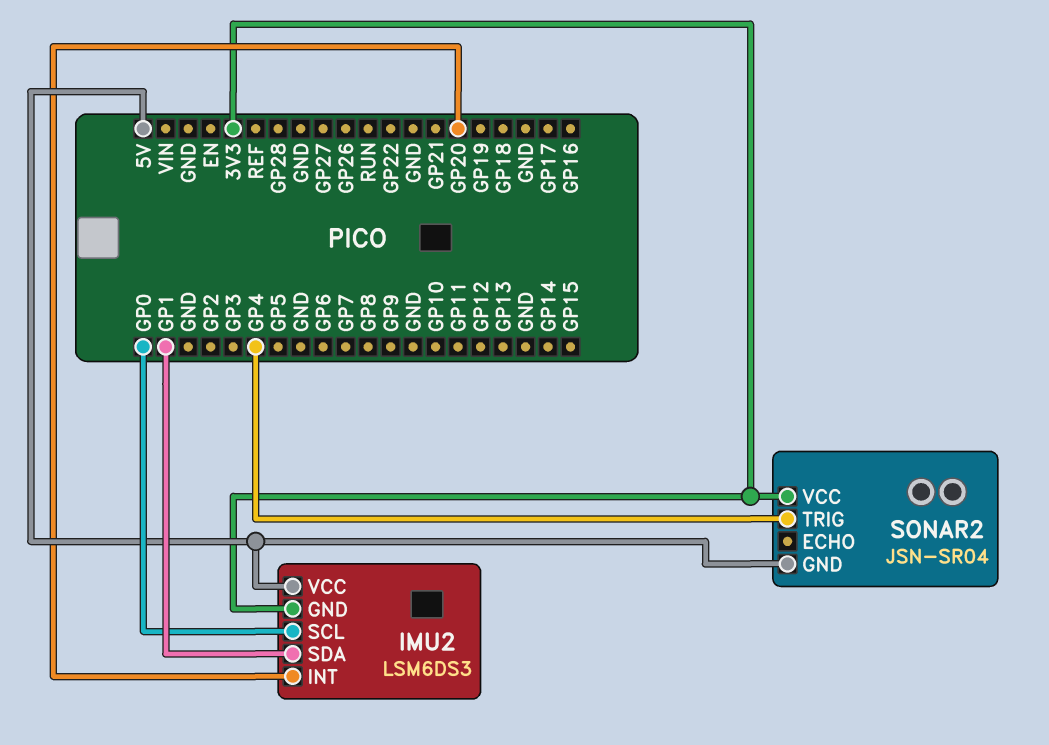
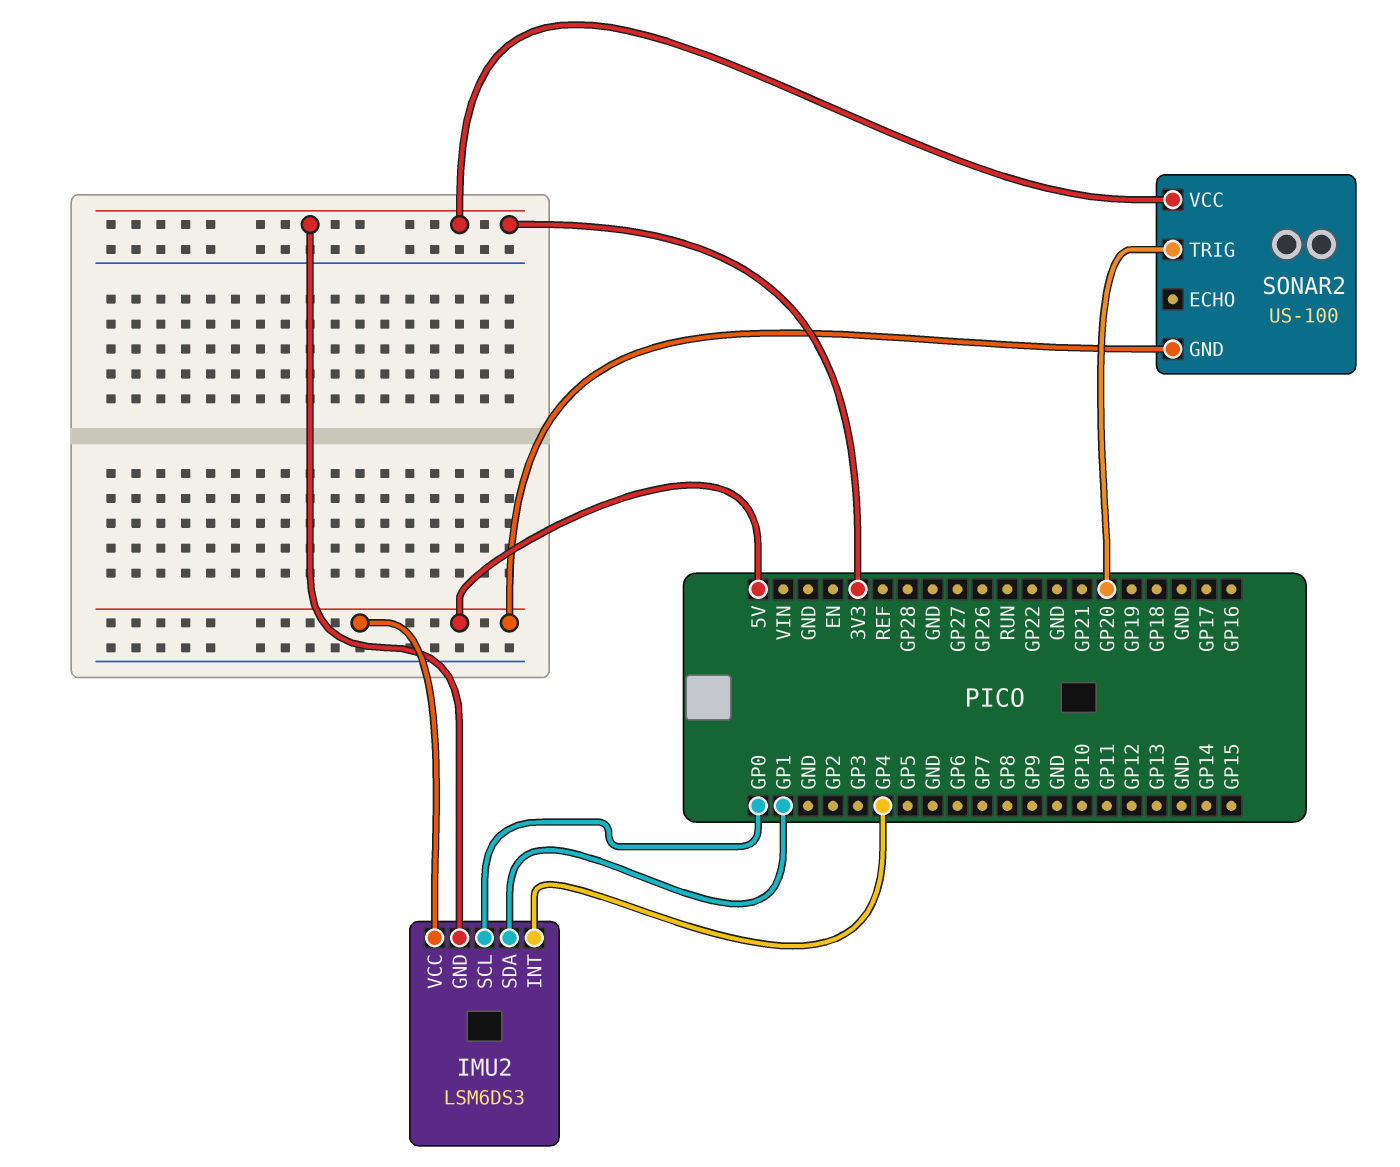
IMU2 pin INT: GP20 -> GP4
SONAR2: JSN-SR04 -> US-100
SONAR2 pin TRIG: GP4 -> GP20

